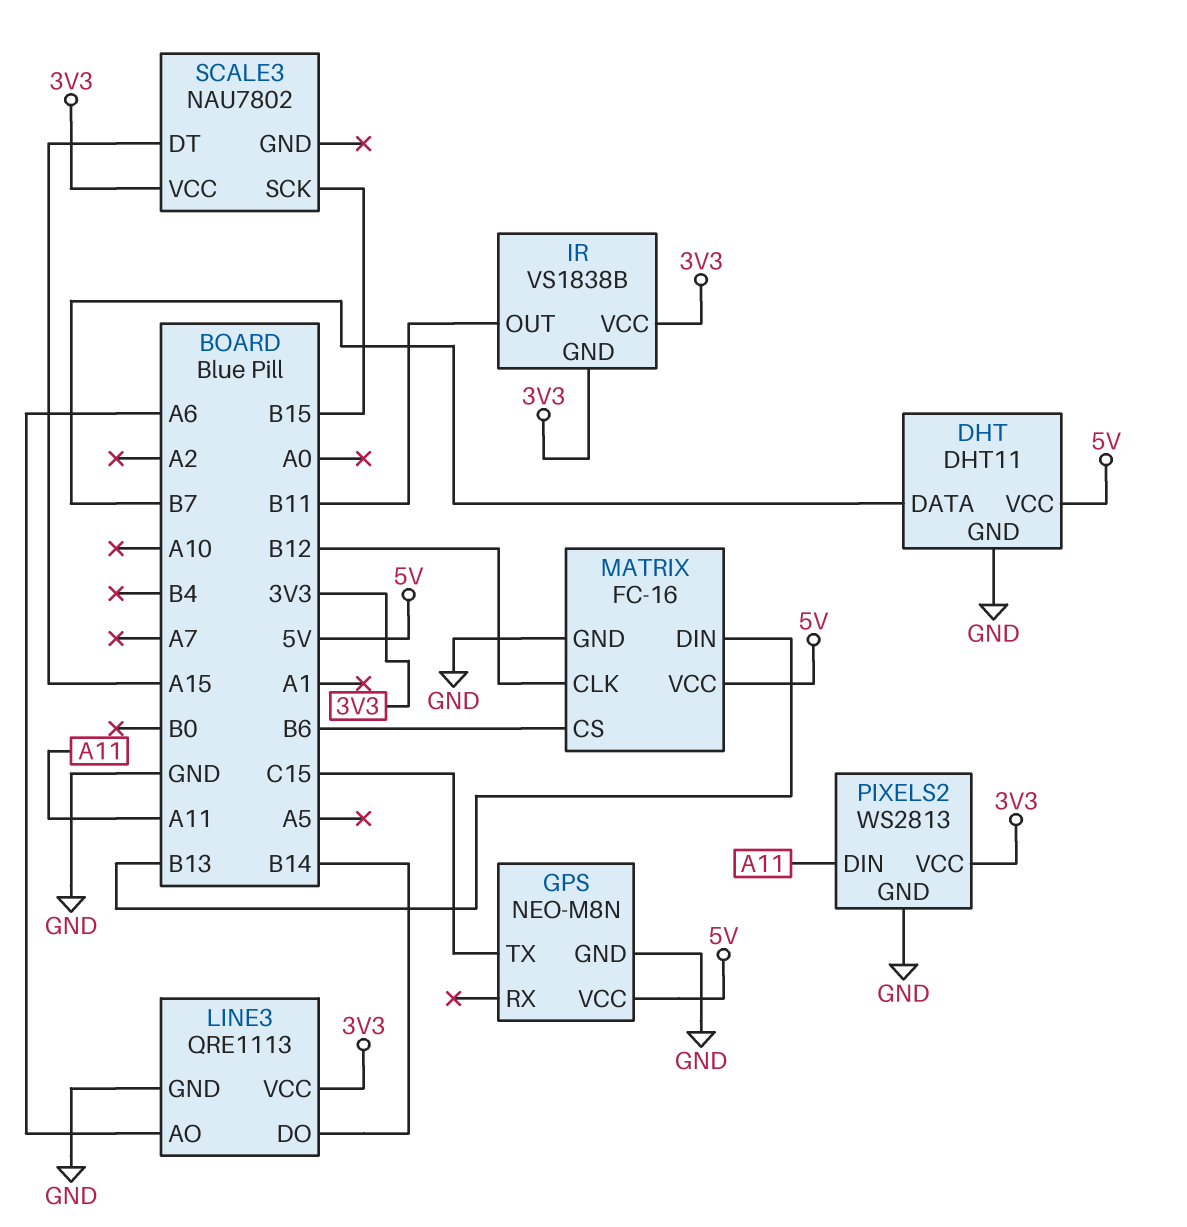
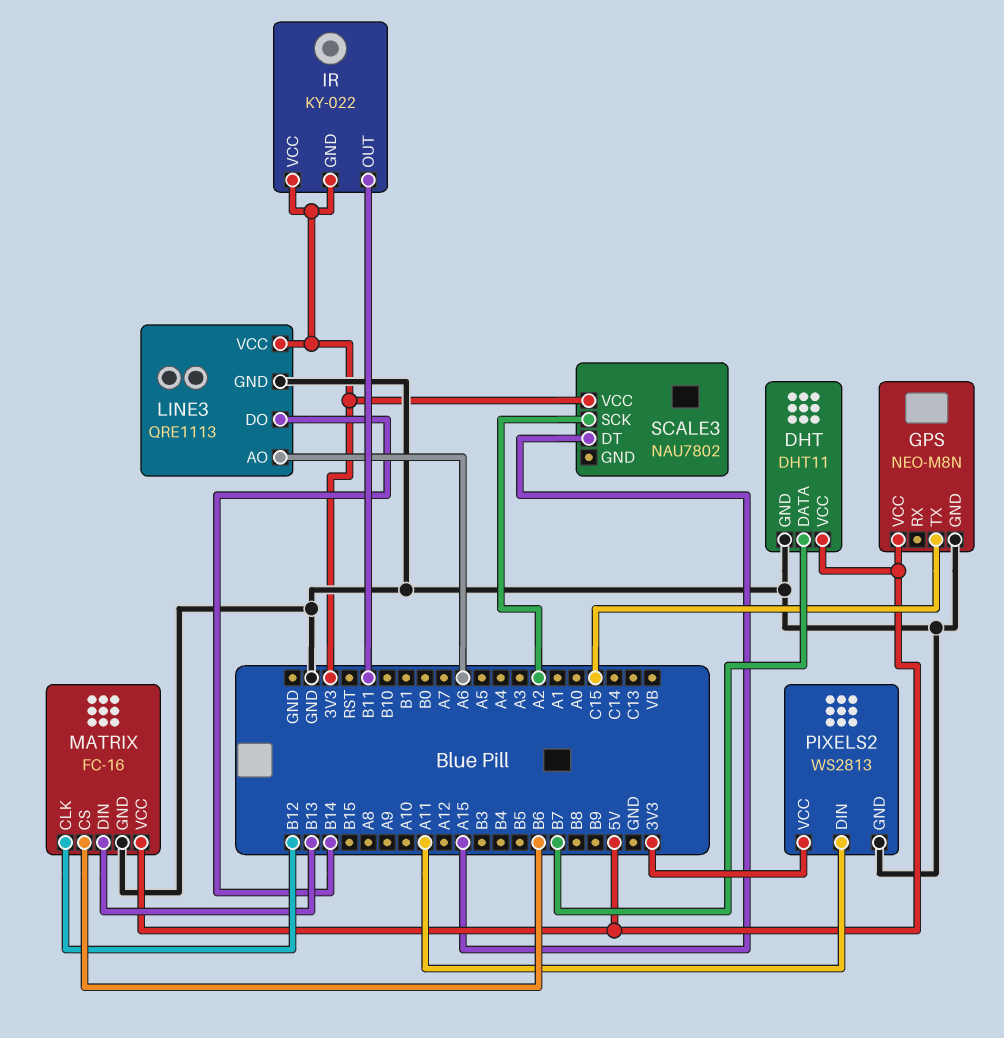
IR: VS1838B -> KY-022
SCALE3 pin SCK: B15 -> A2

